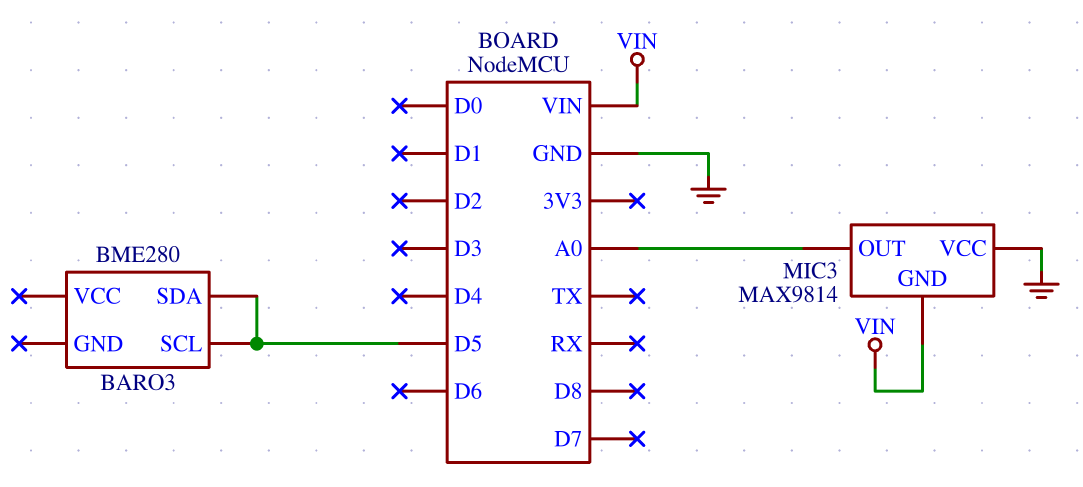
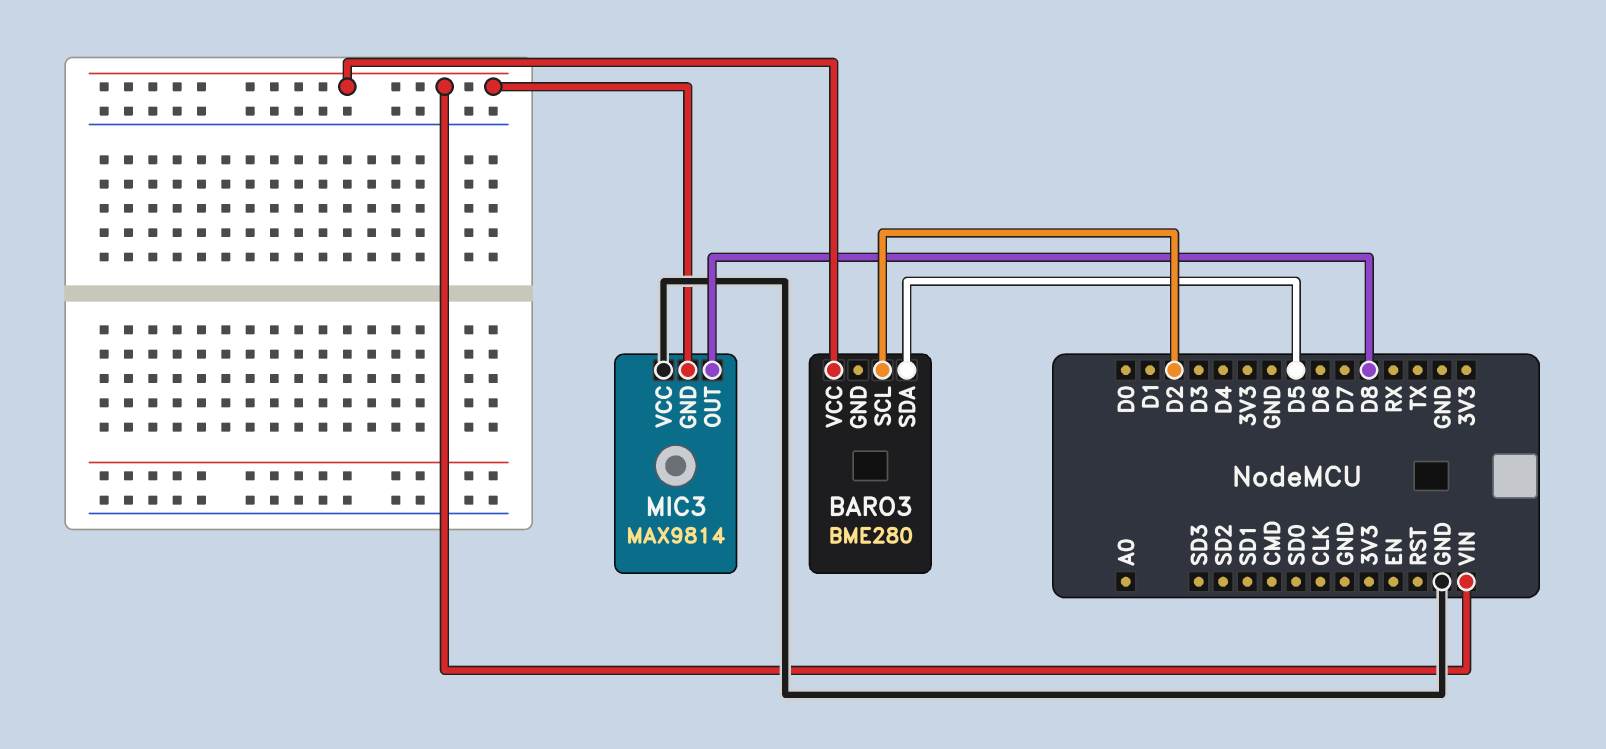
BARO3 pin SCL: D5 -> D2
BARO3 pin VCC: none -> VIN
MIC3 pin OUT: A0 -> D8

